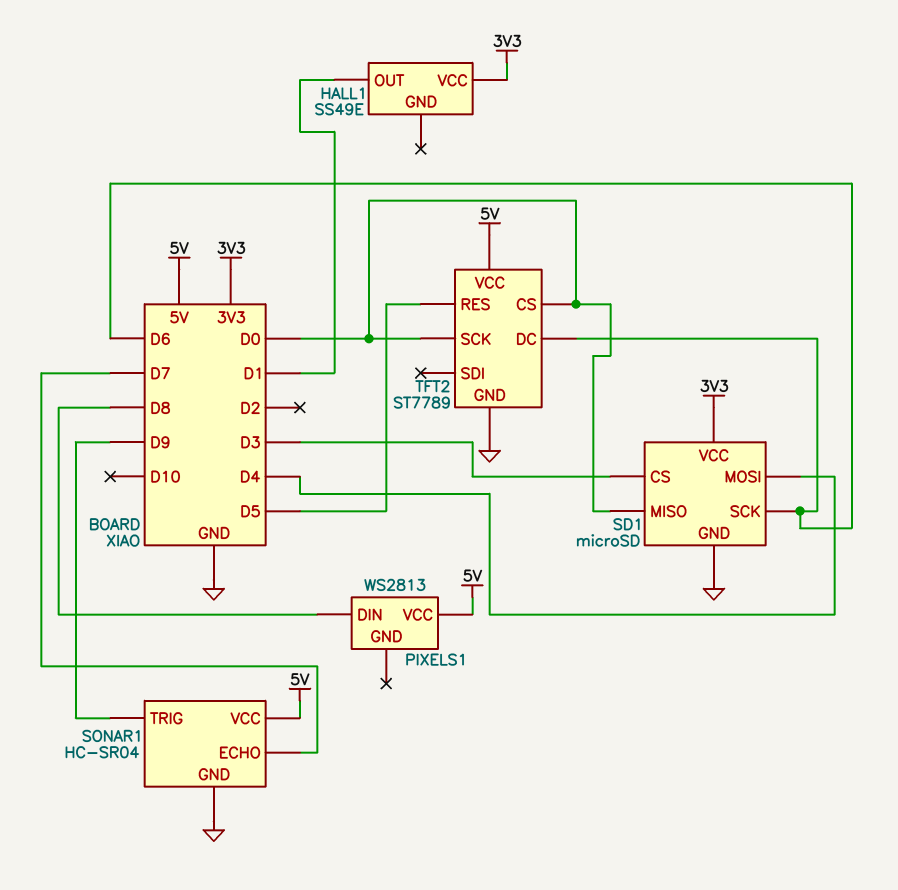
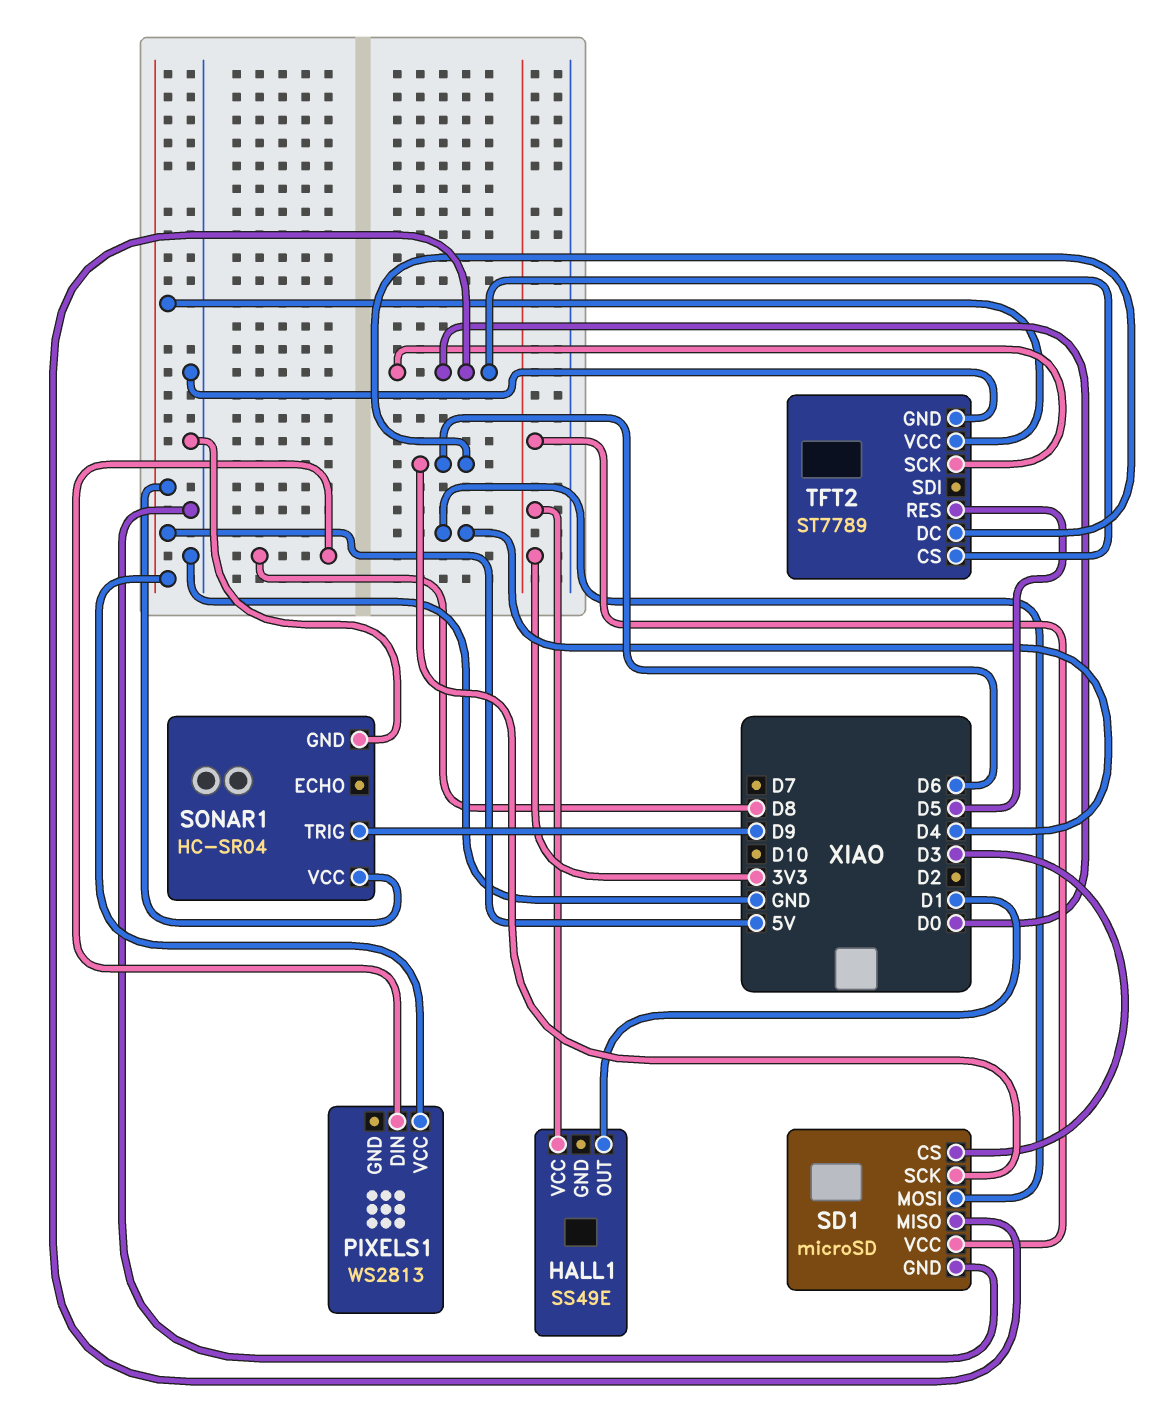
SONAR1 pin ECHO: D7 -> none

